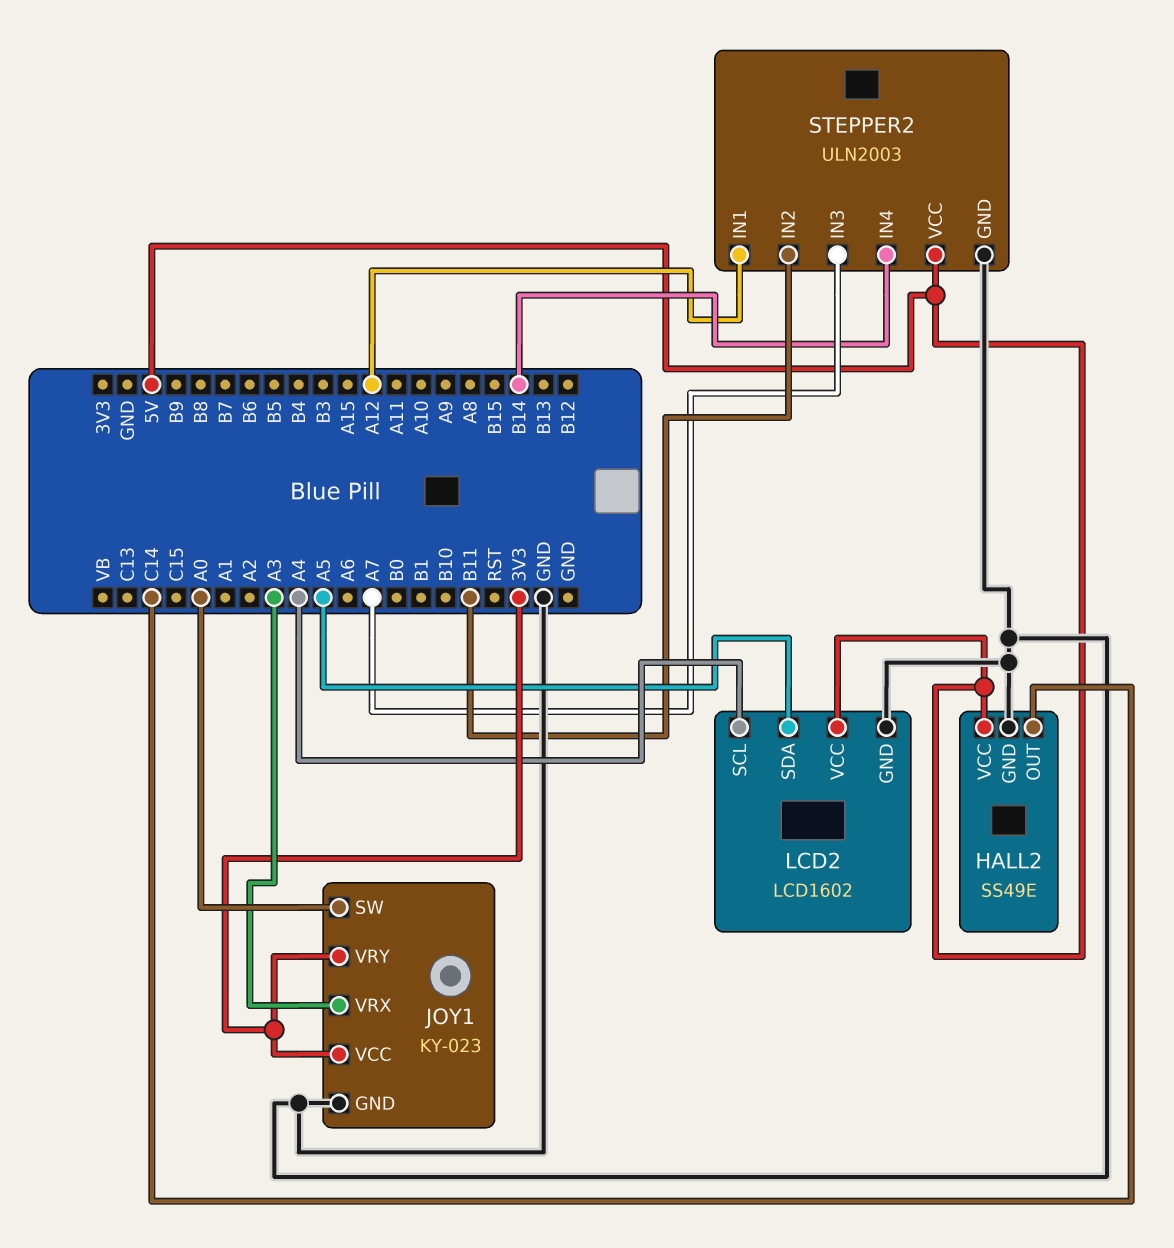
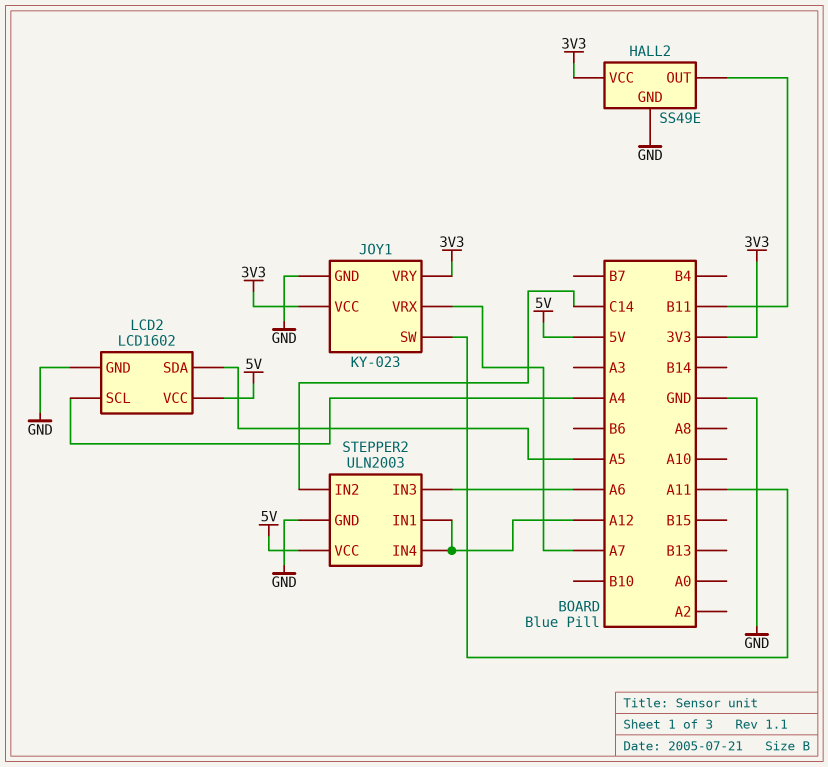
HALL2 pin OUT: C14 -> B11
HALL2 pin VCC: 5V -> 3V3
JOY1 pin SW: A0 -> A11
JOY1 pin VRX: A3 -> A7
STEPPER2 pin IN2: B11 -> C14
STEPPER2 pin IN3: A7 -> A6
STEPPER2 pin IN4: B14 -> A12

